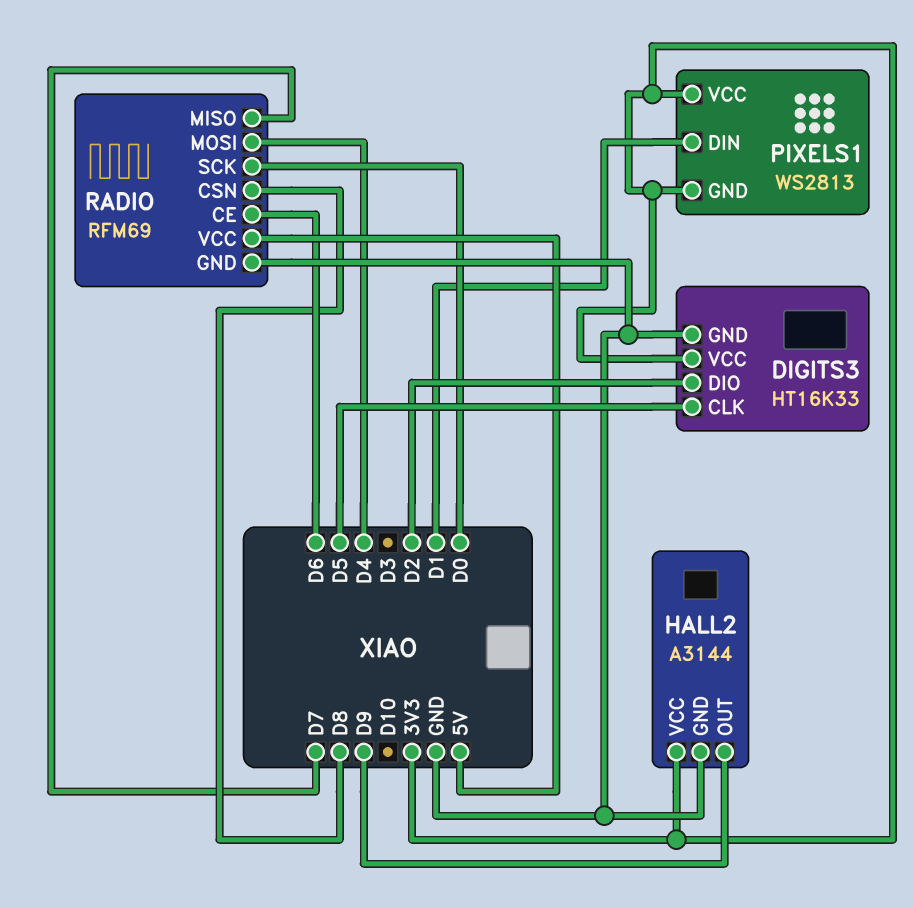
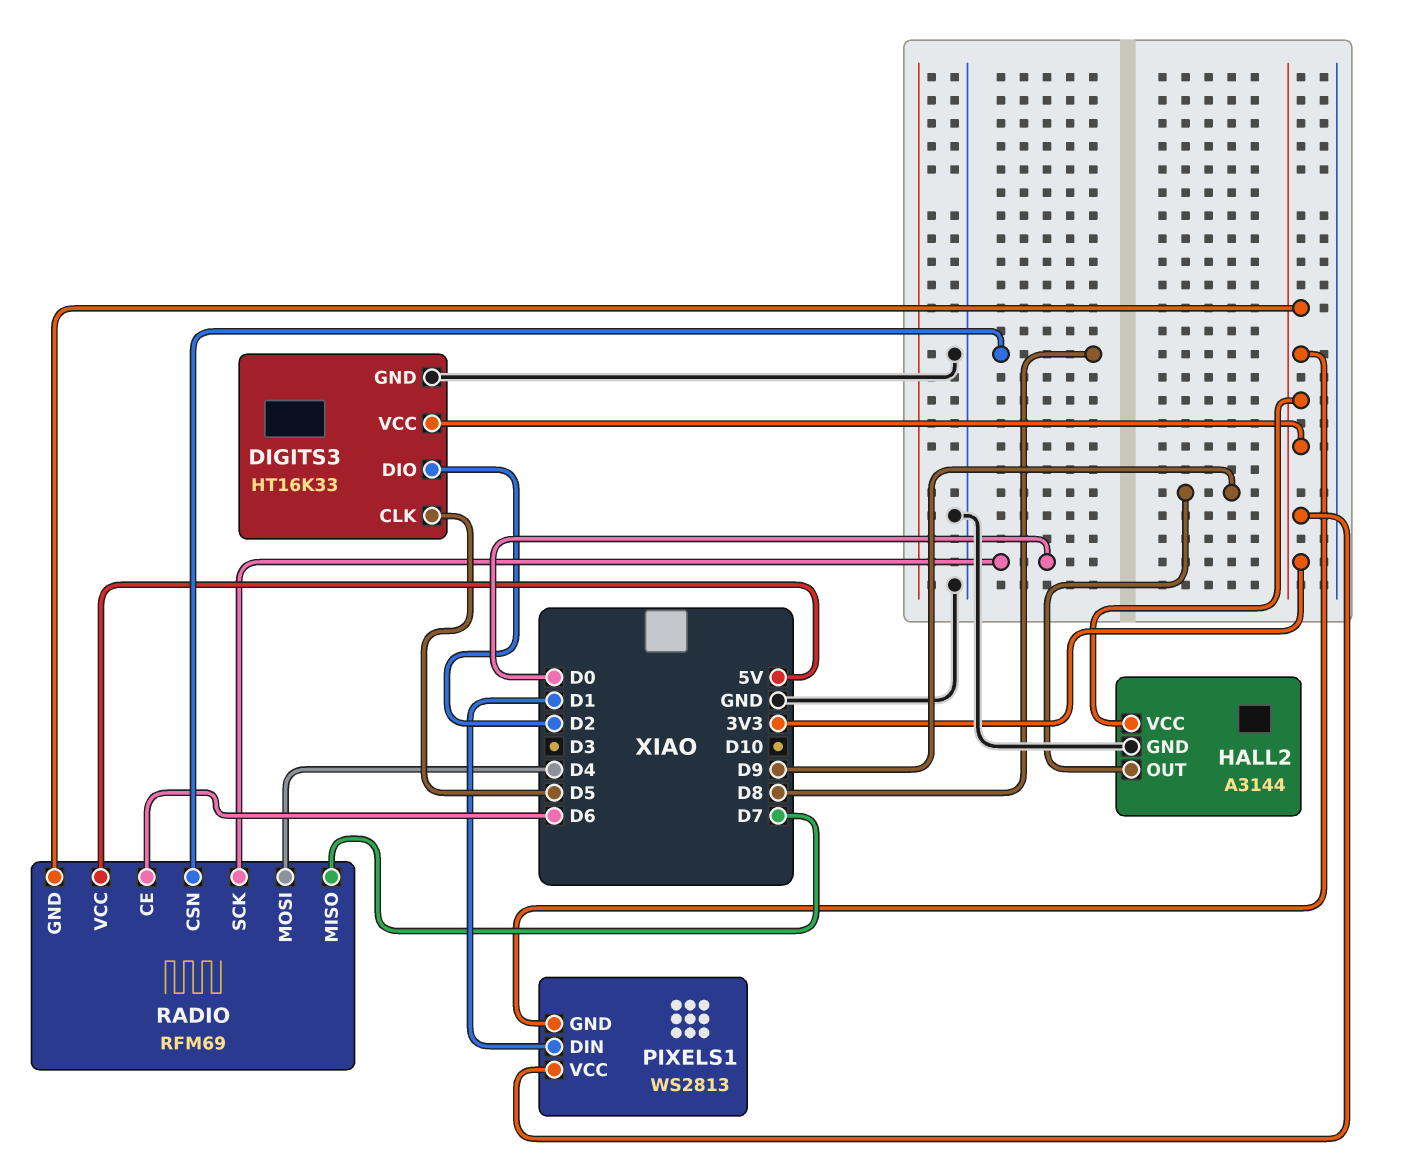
RADIO pin GND: GND -> 3V3

